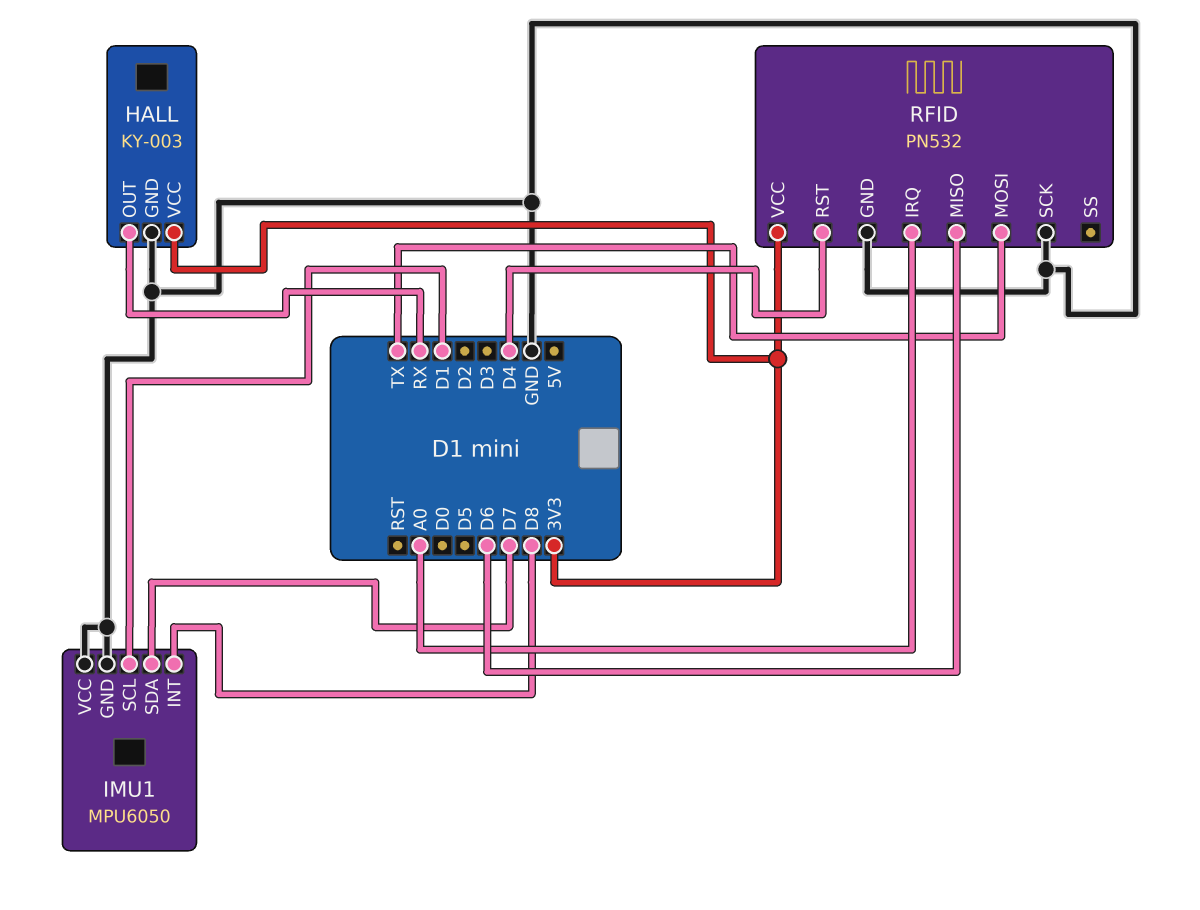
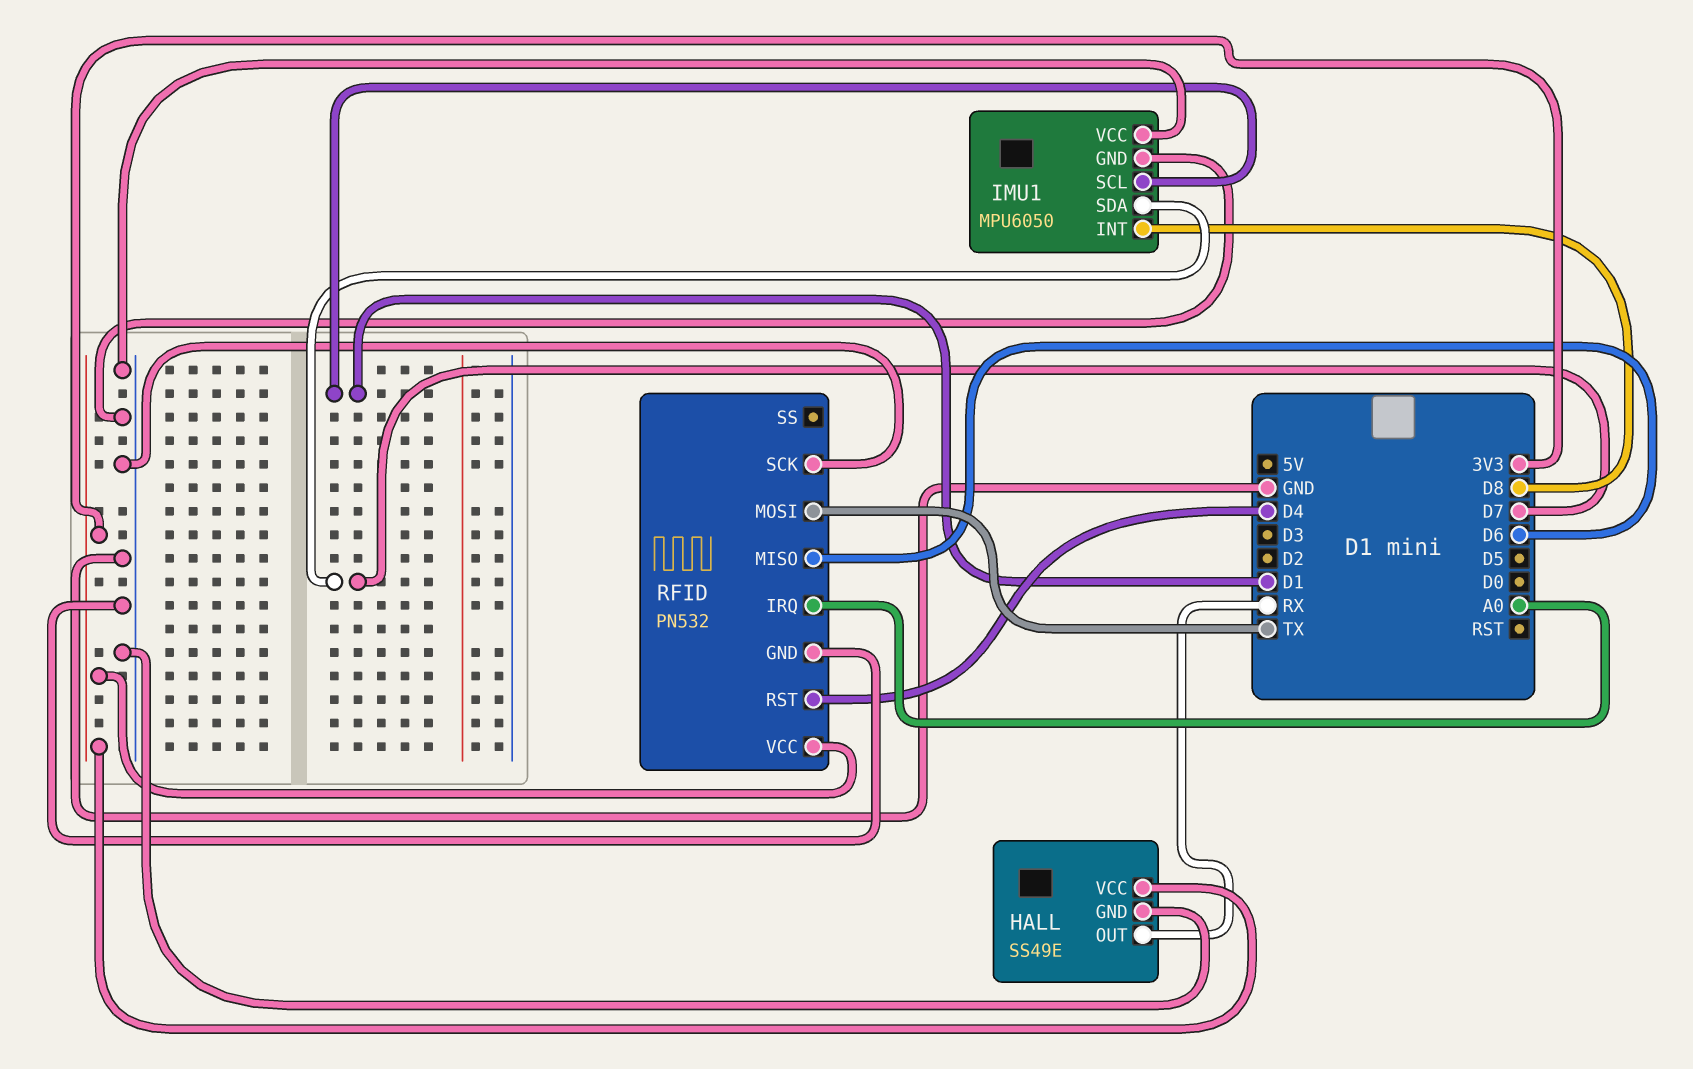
HALL: KY-003 -> SS49E

